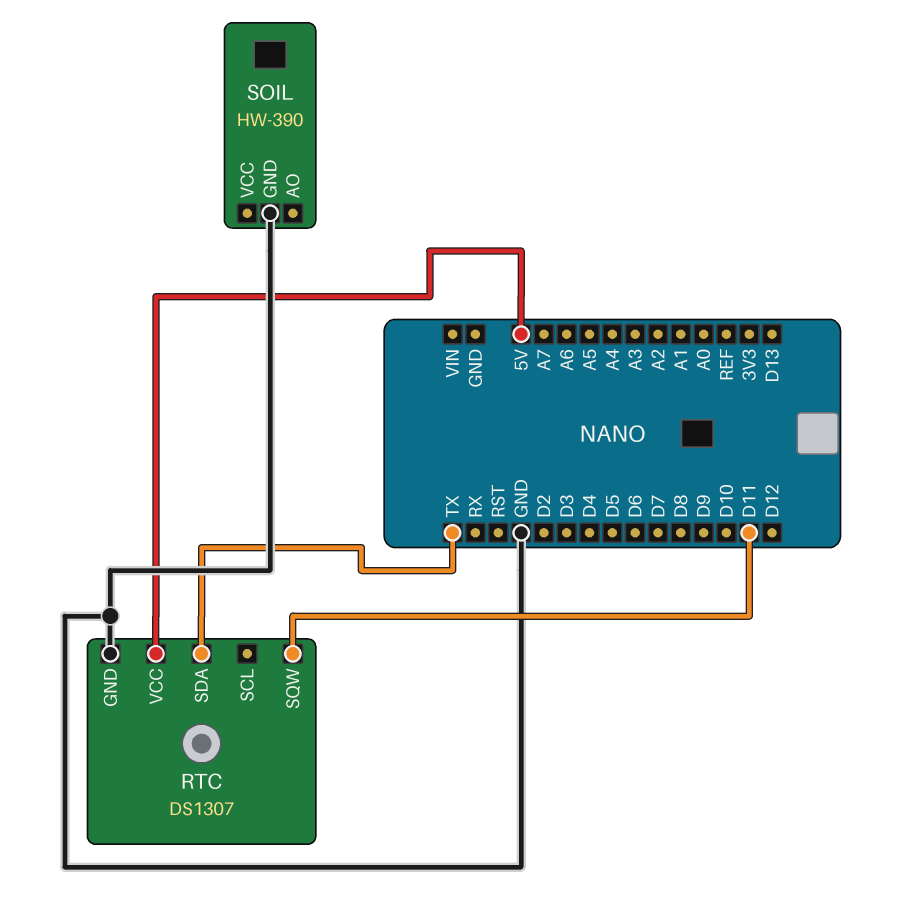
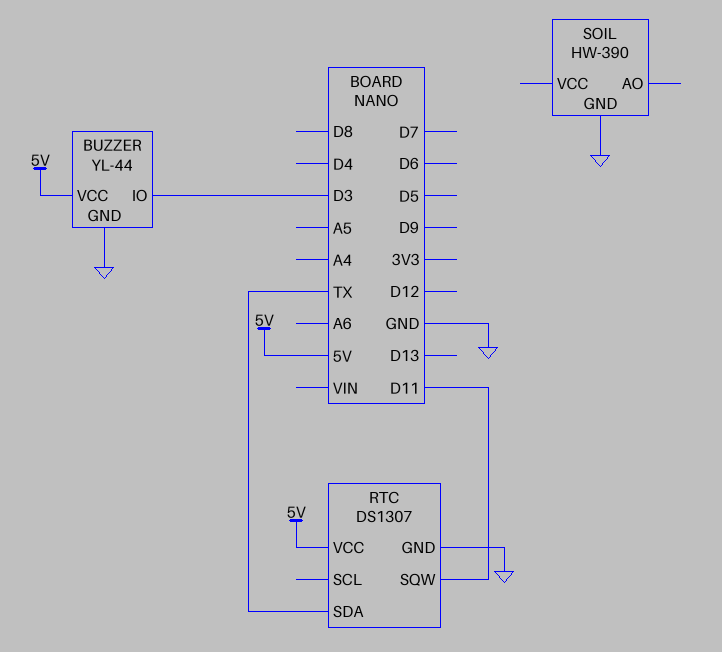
BUZZER: none -> YL-44
BUZZER pin GND: none -> GND
BUZZER pin IO: none -> D3
BUZZER pin VCC: none -> 5V

